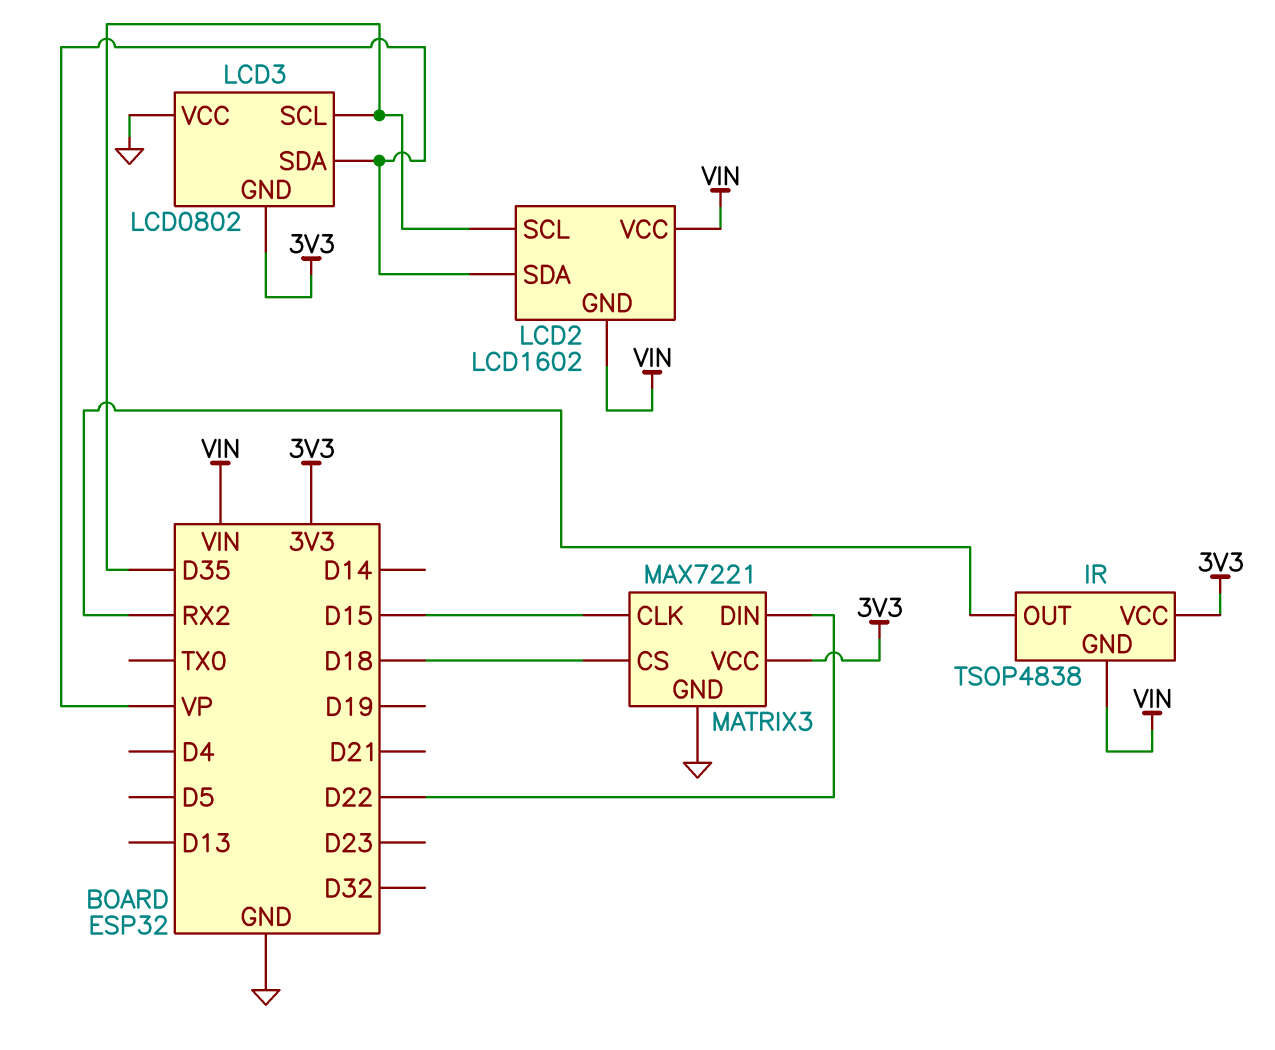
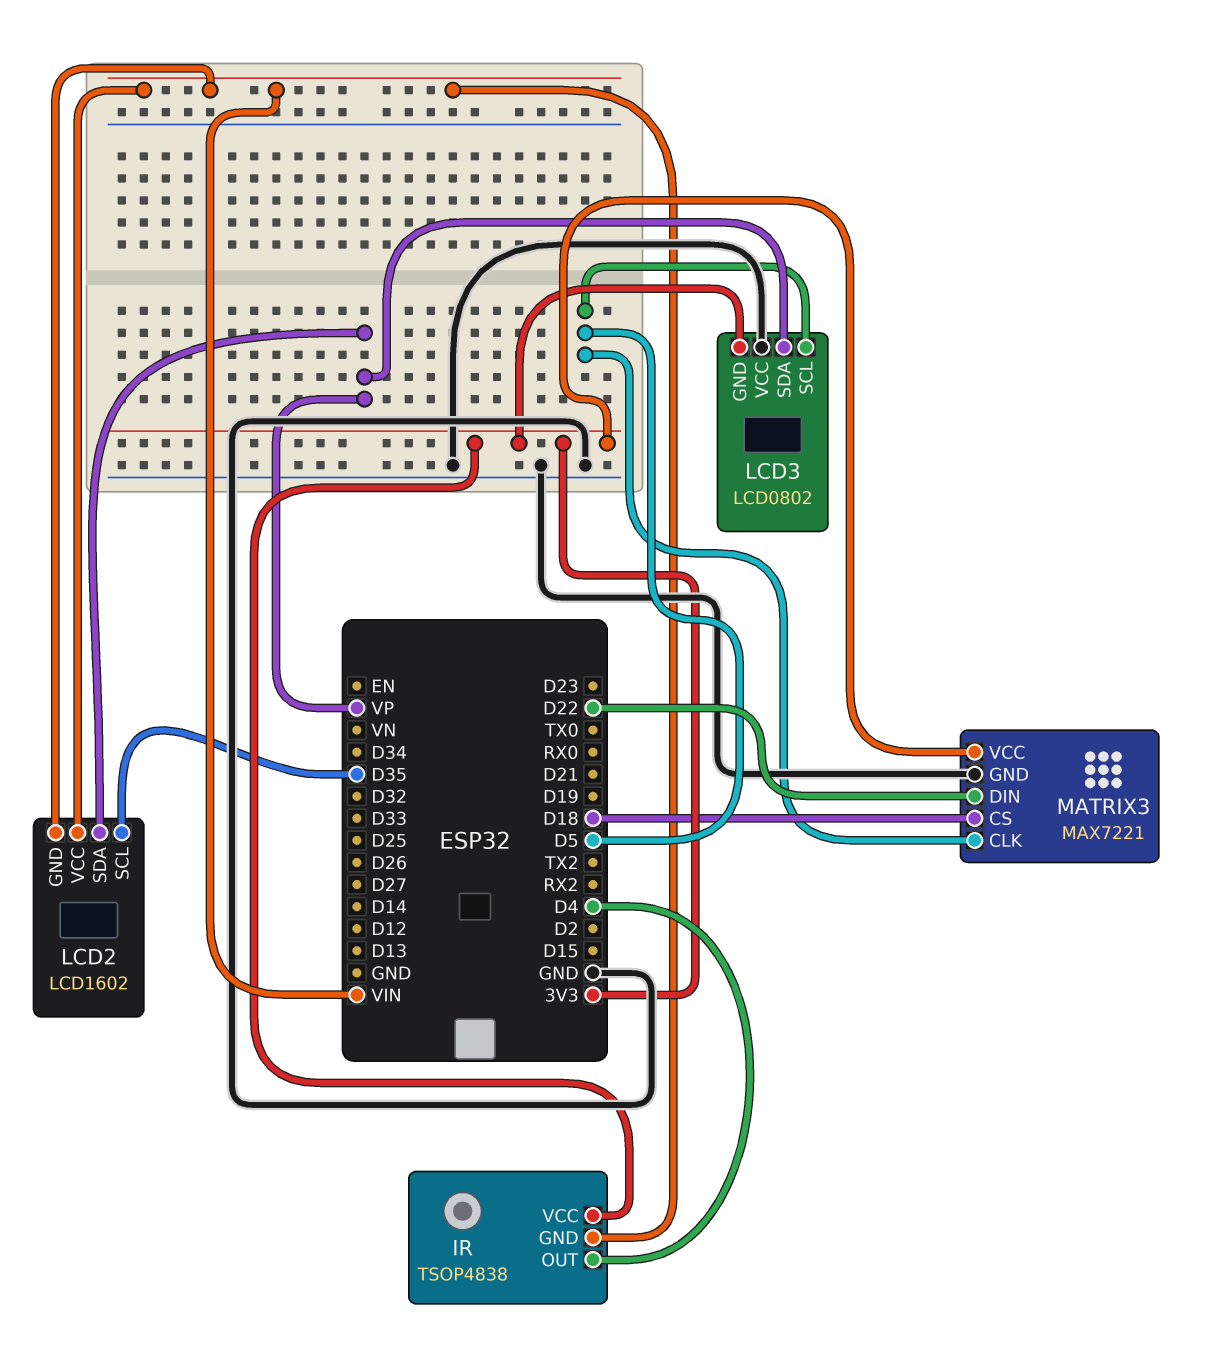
IR pin OUT: RX2 -> D4
LCD3 pin SCL: D35 -> D5
MATRIX3 pin CLK: D15 -> D5

